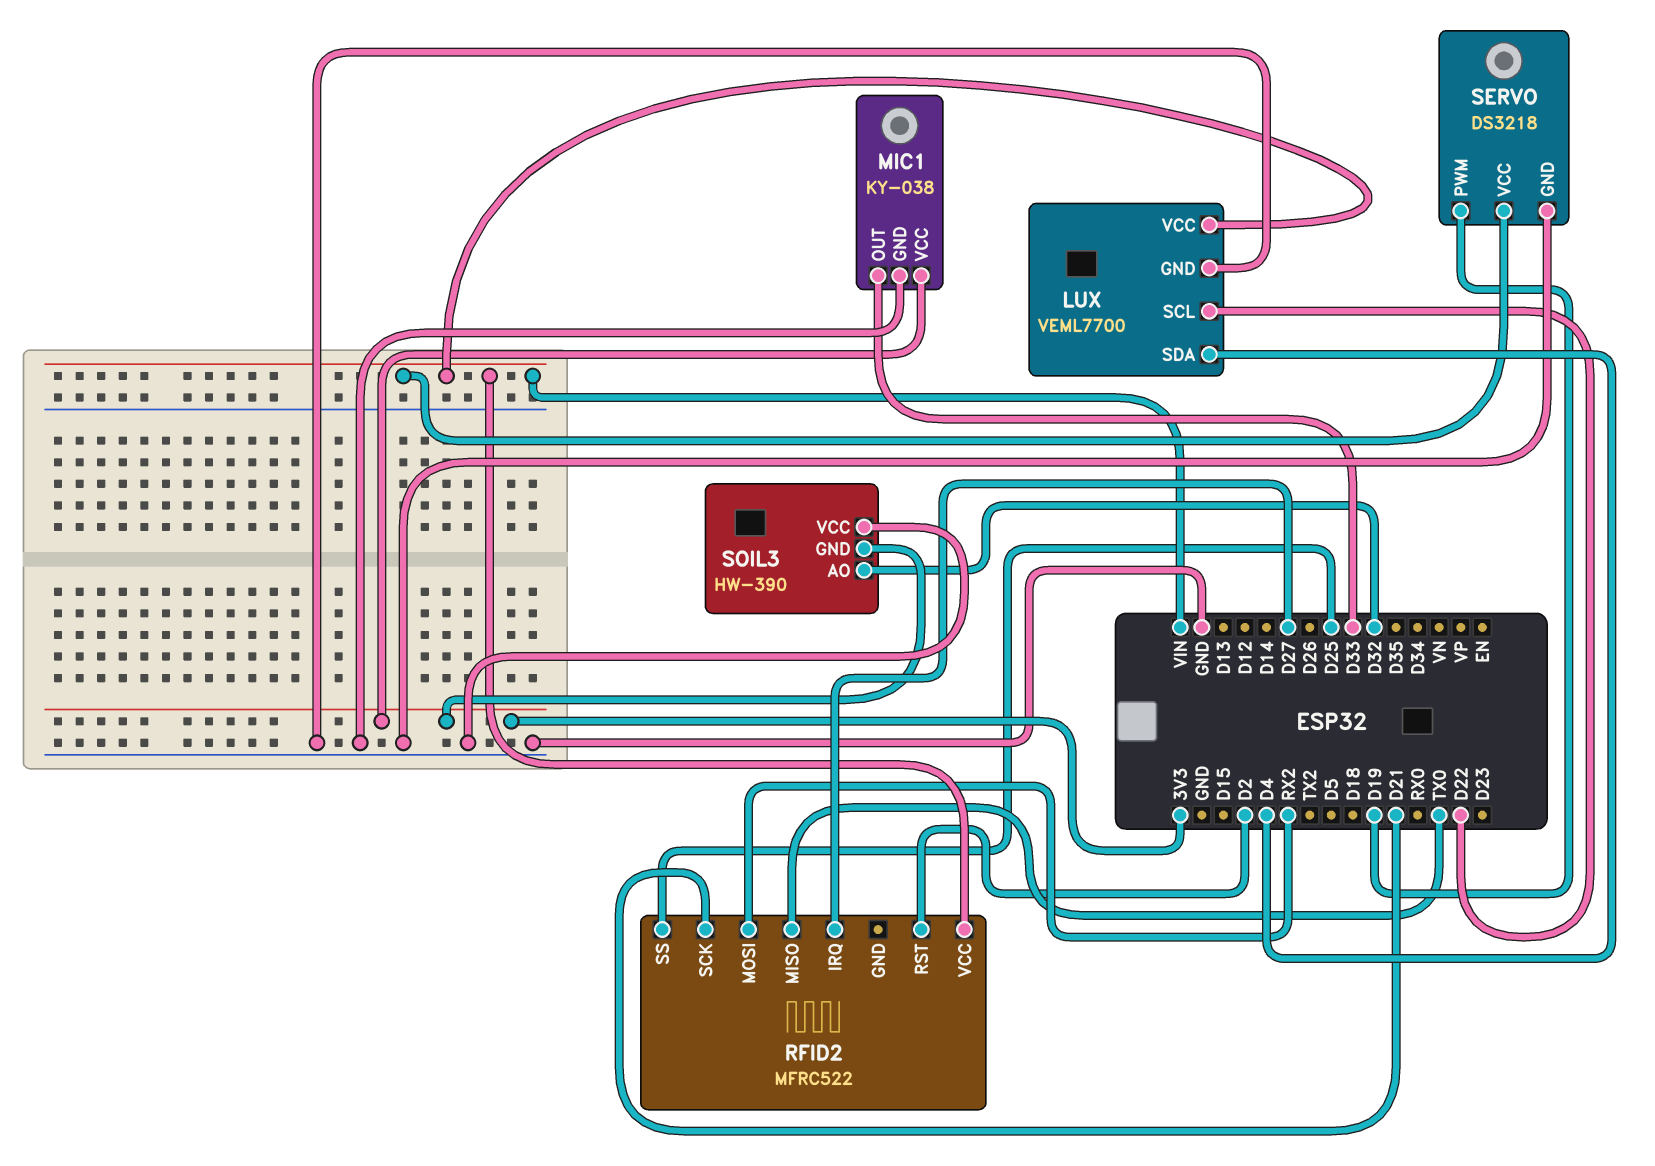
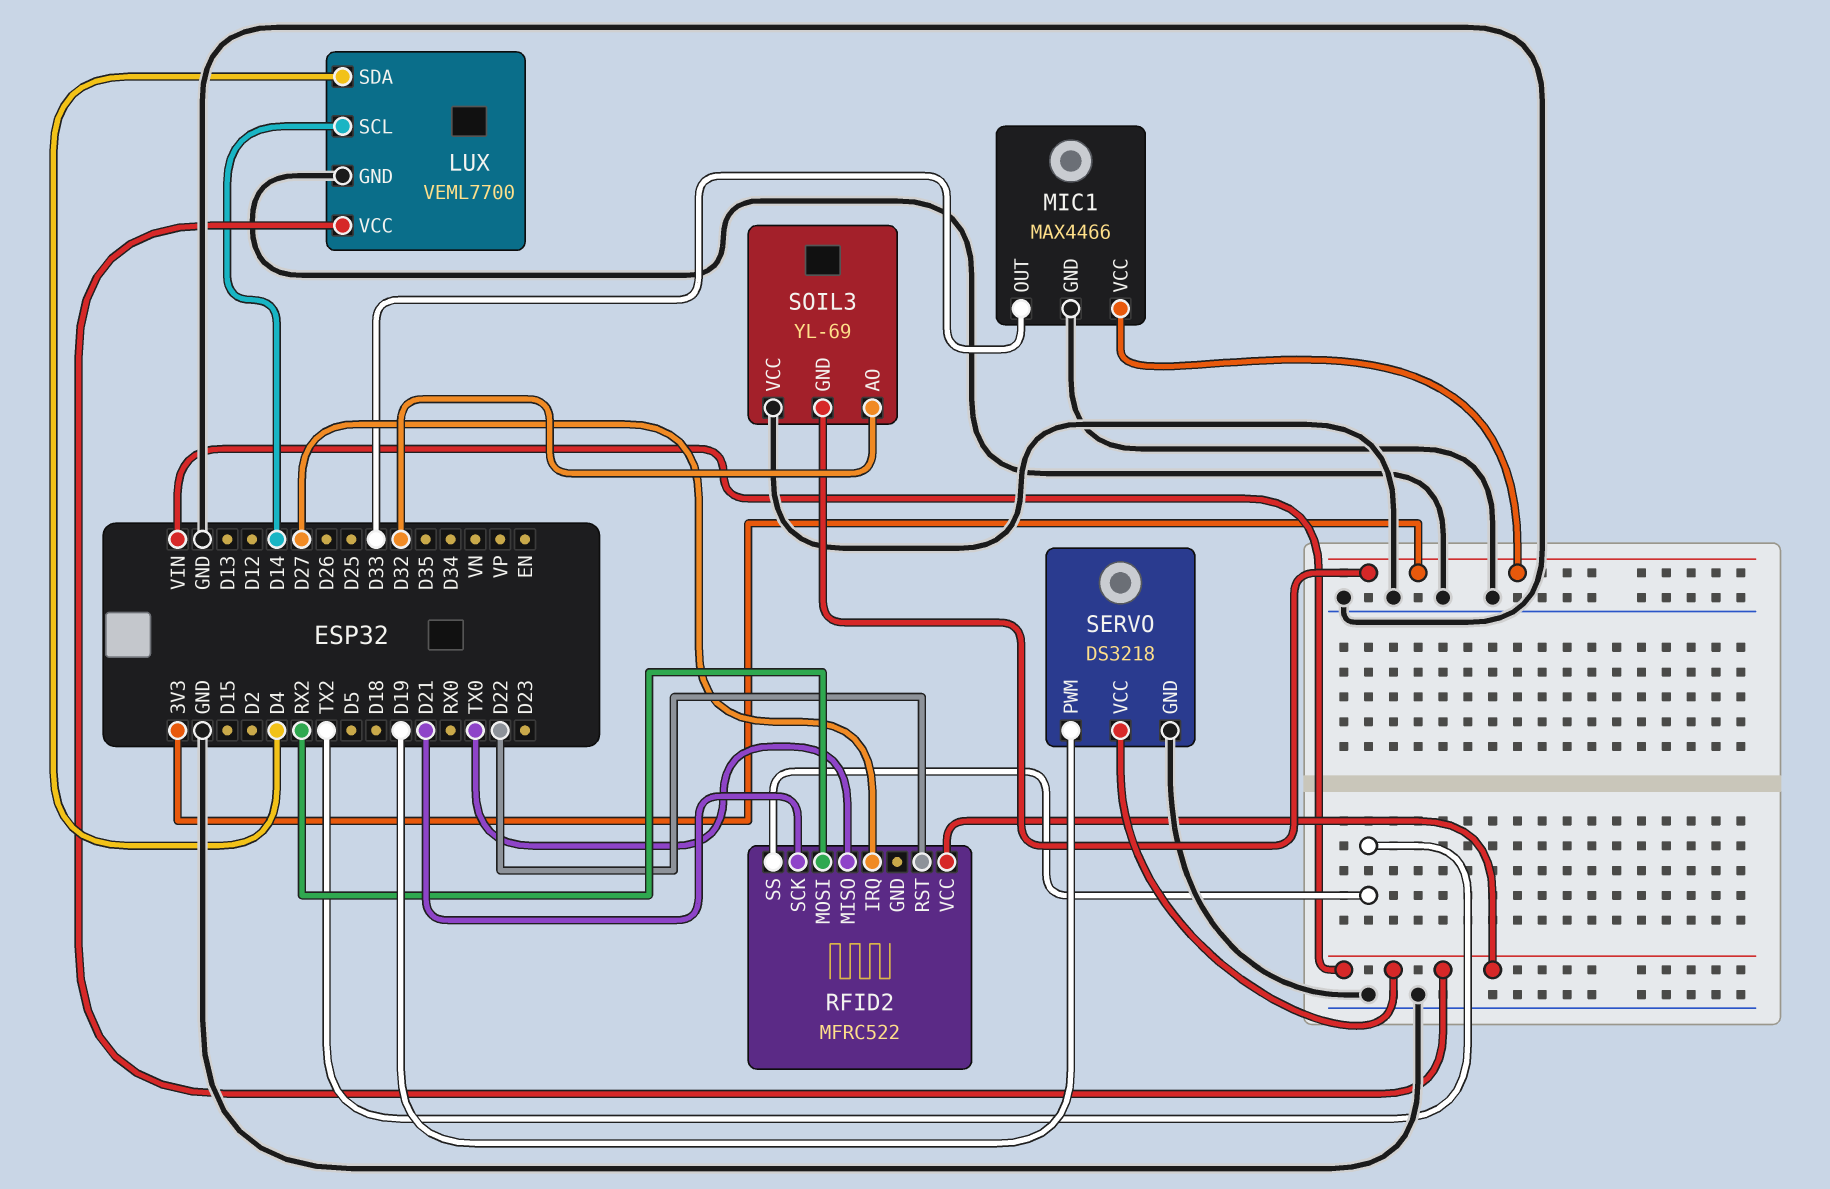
LUX pin SCL: D22 -> D14
MIC1: KY-038 -> MAX4466
RFID2 pin RST: D2 -> D22
RFID2 pin SS: D25 -> TX2
SOIL3: HW-390 -> YL-69

